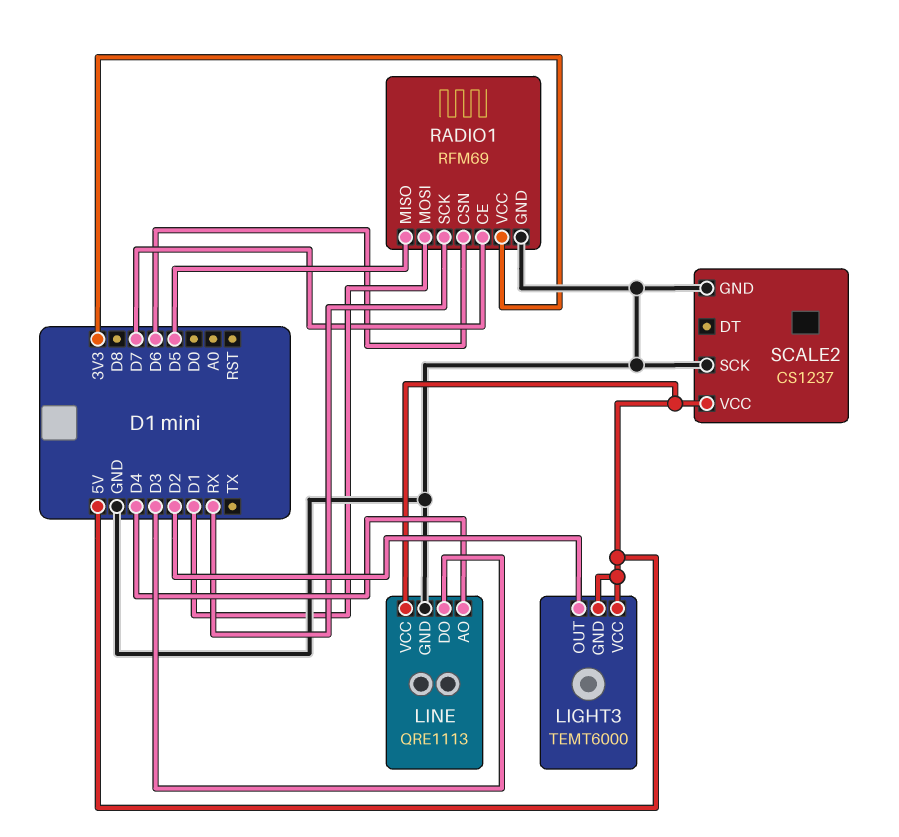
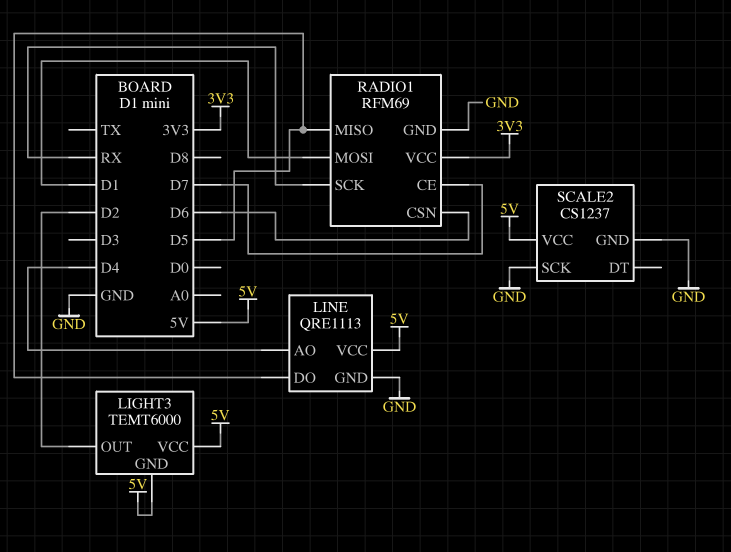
LINE pin DO: D3 -> D5

